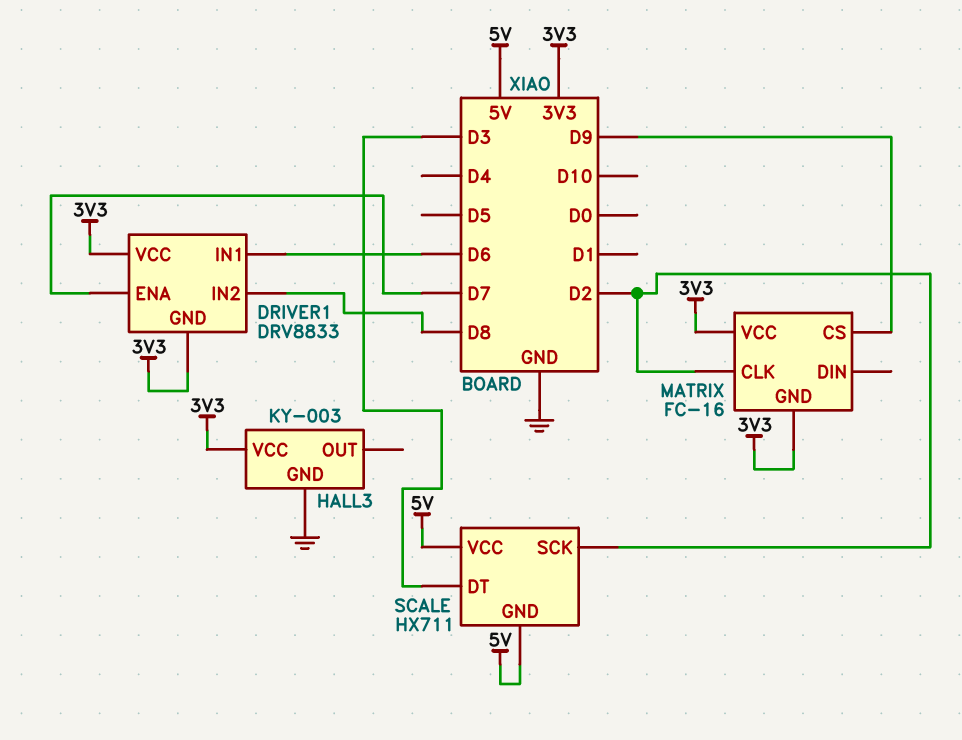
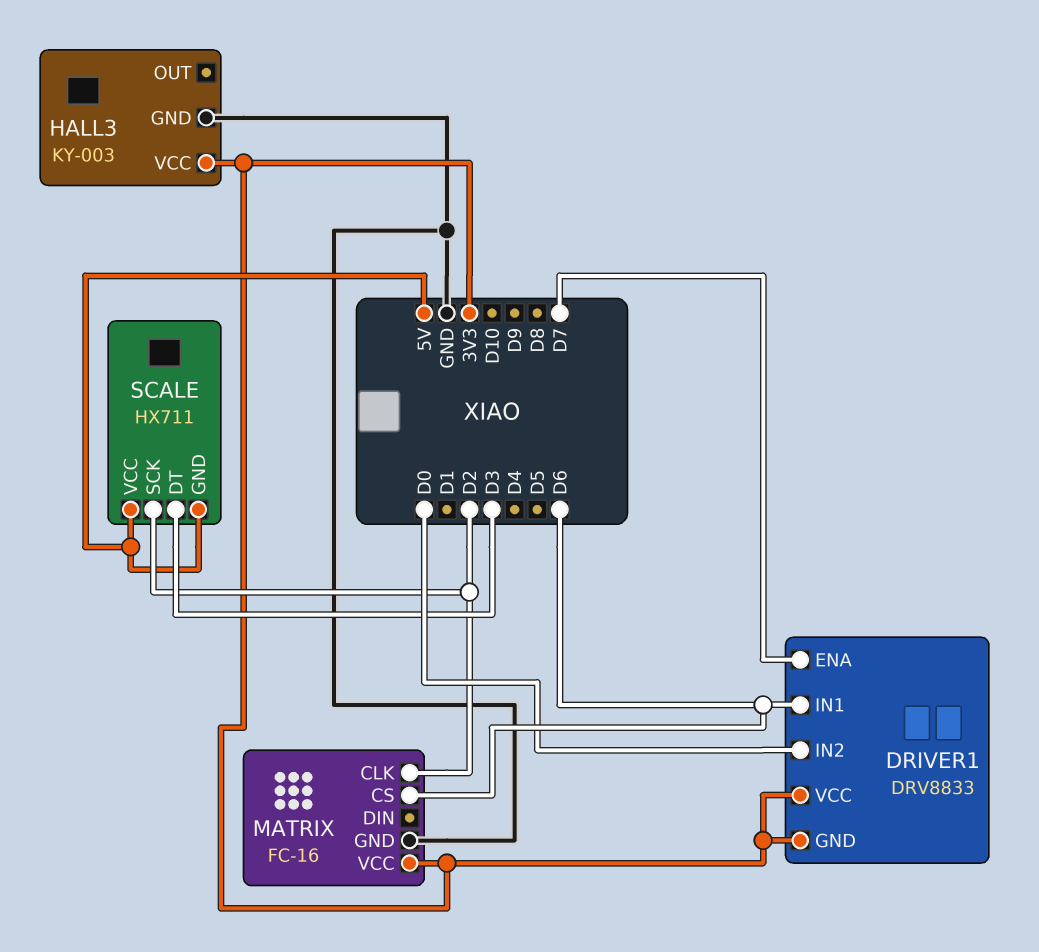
DRIVER1 pin IN2: D8 -> D0
MATRIX pin CS: D9 -> D6
MATRIX pin GND: 3V3 -> GND

